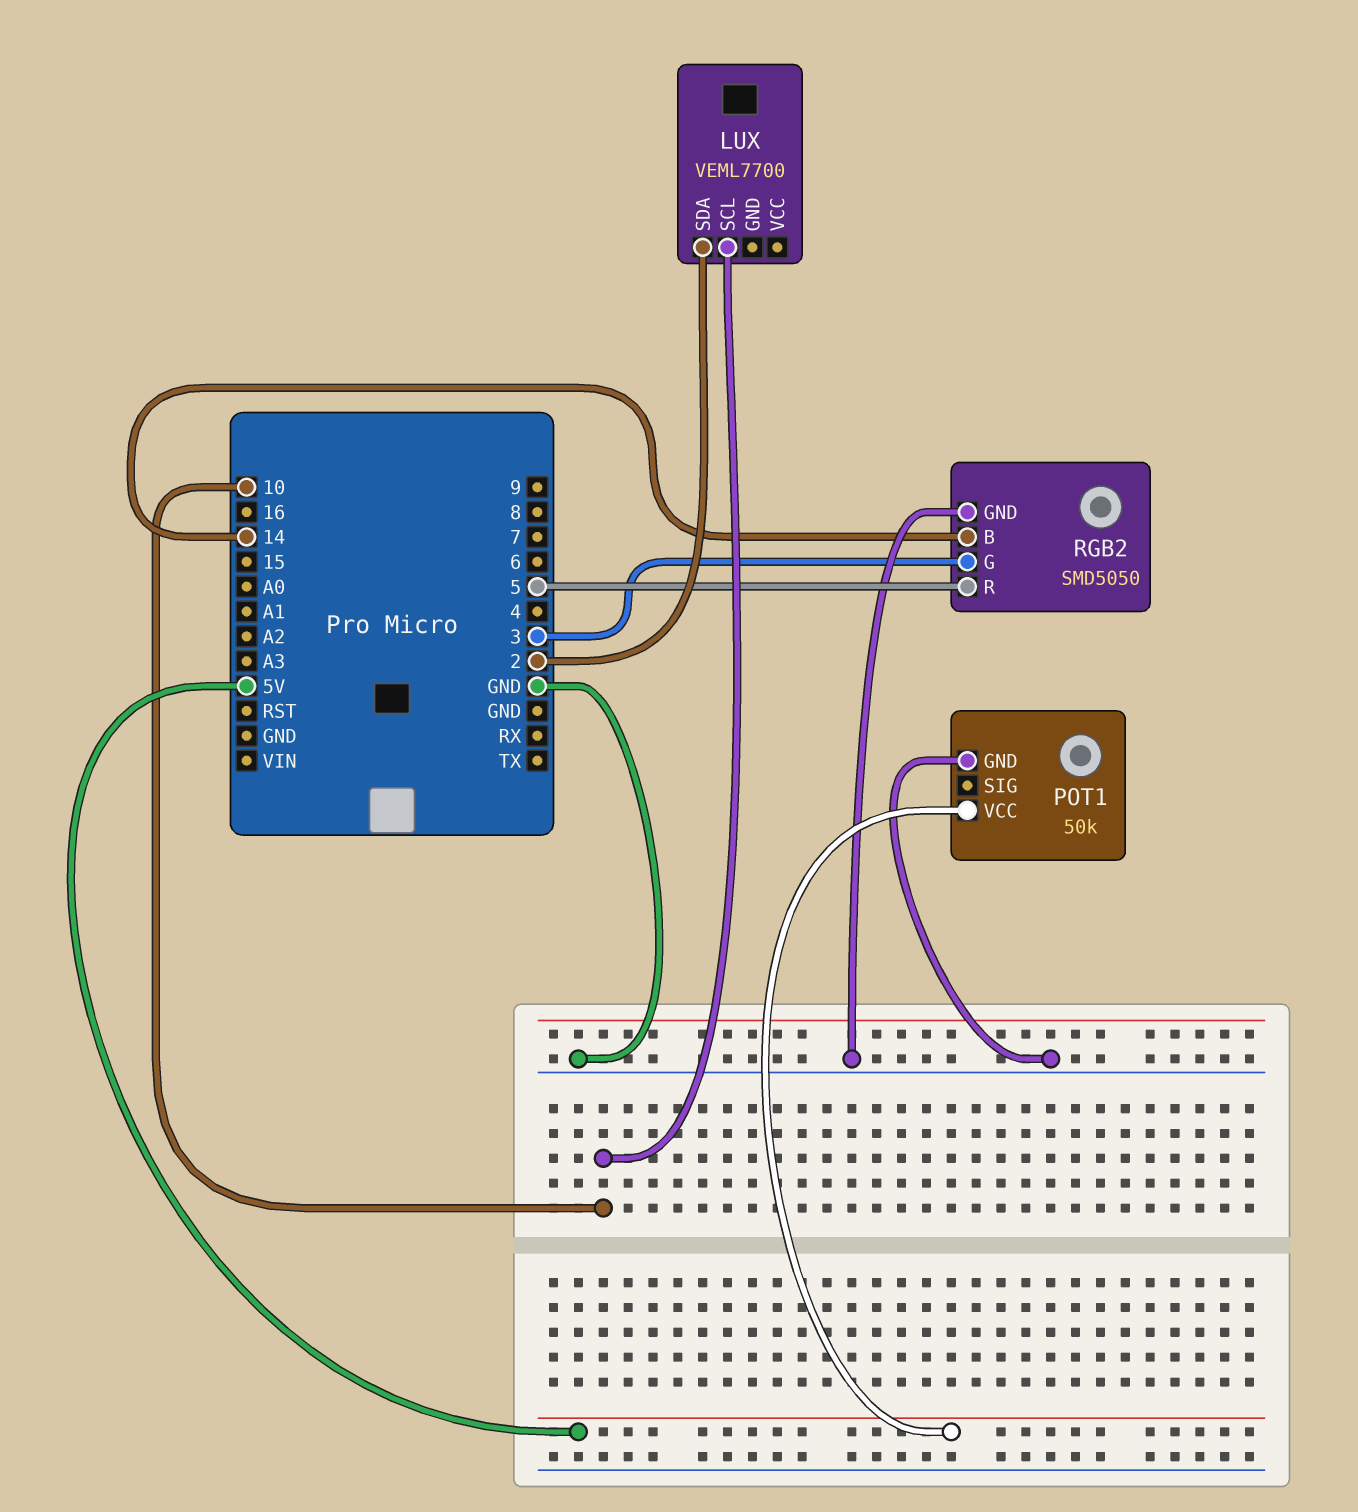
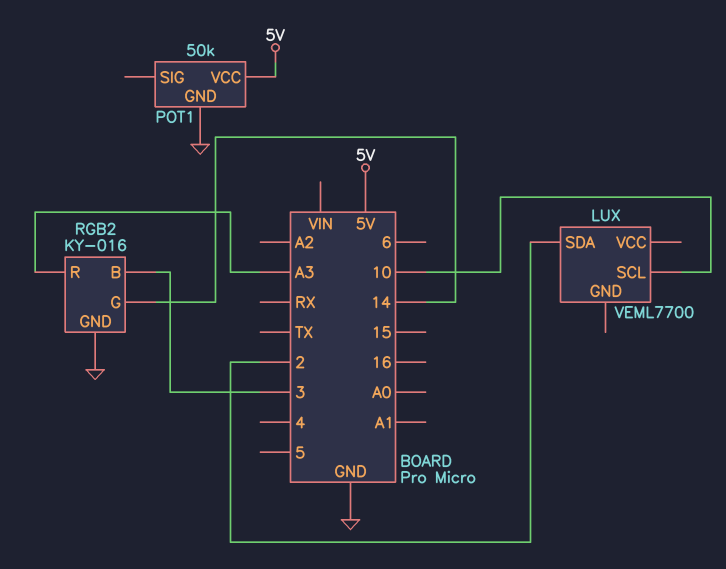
RGB2: SMD5050 -> KY-016
RGB2 pin B: 14 -> 3
RGB2 pin G: 3 -> 14
RGB2 pin R: 5 -> A3

